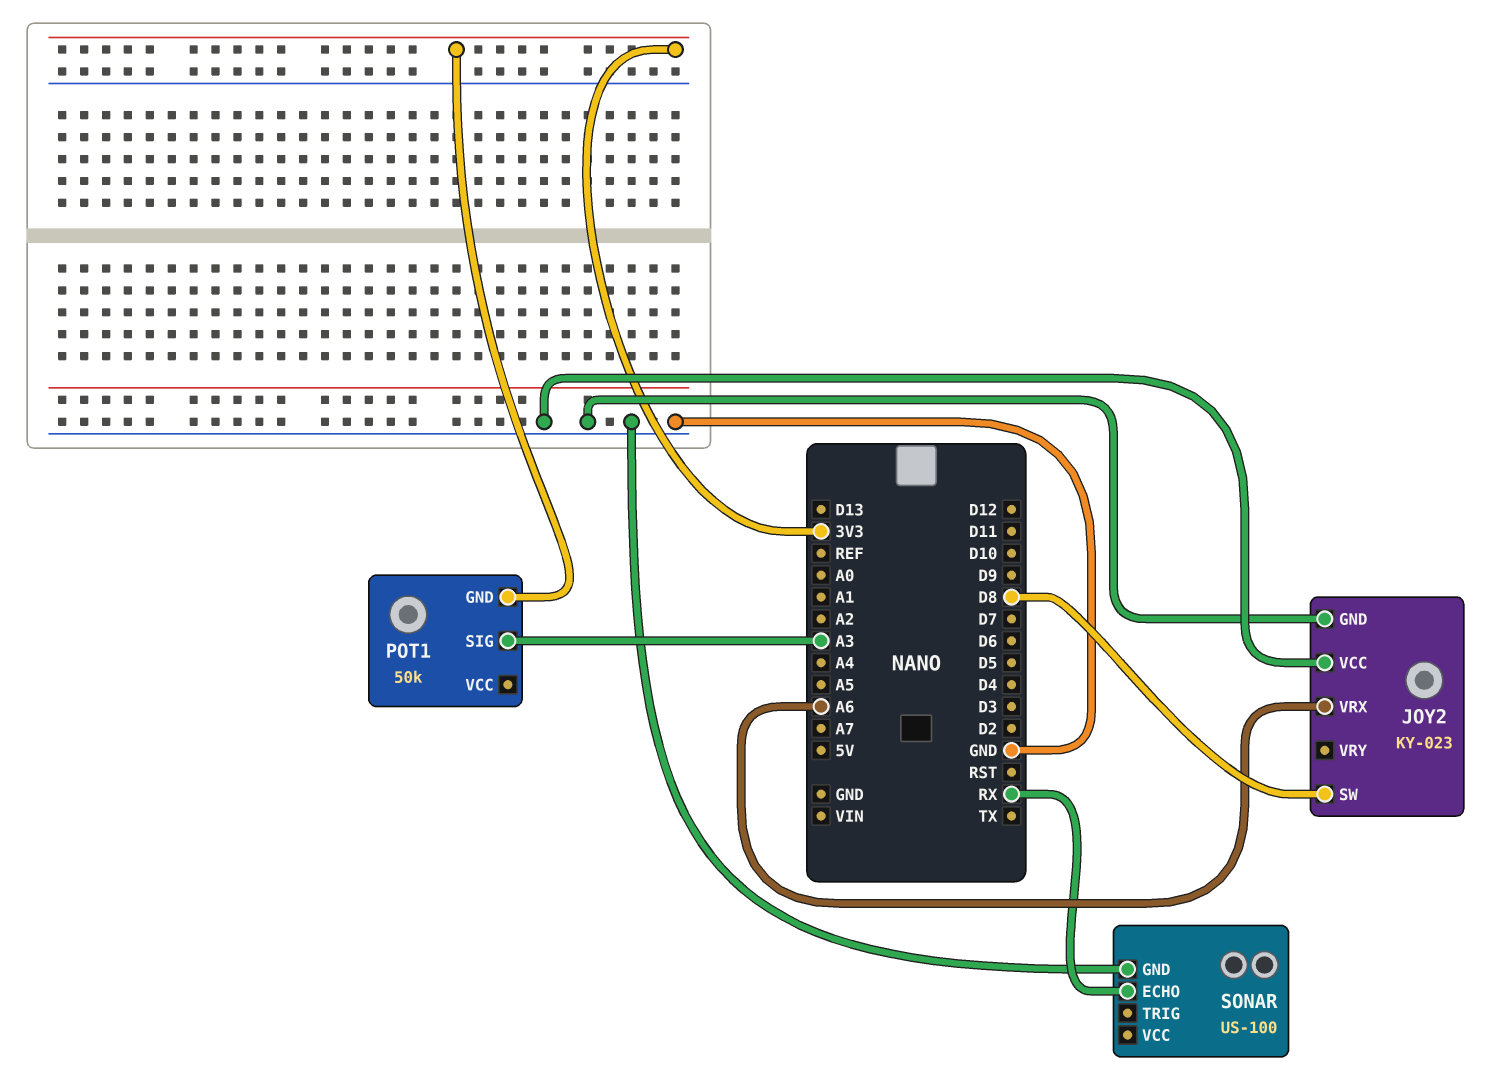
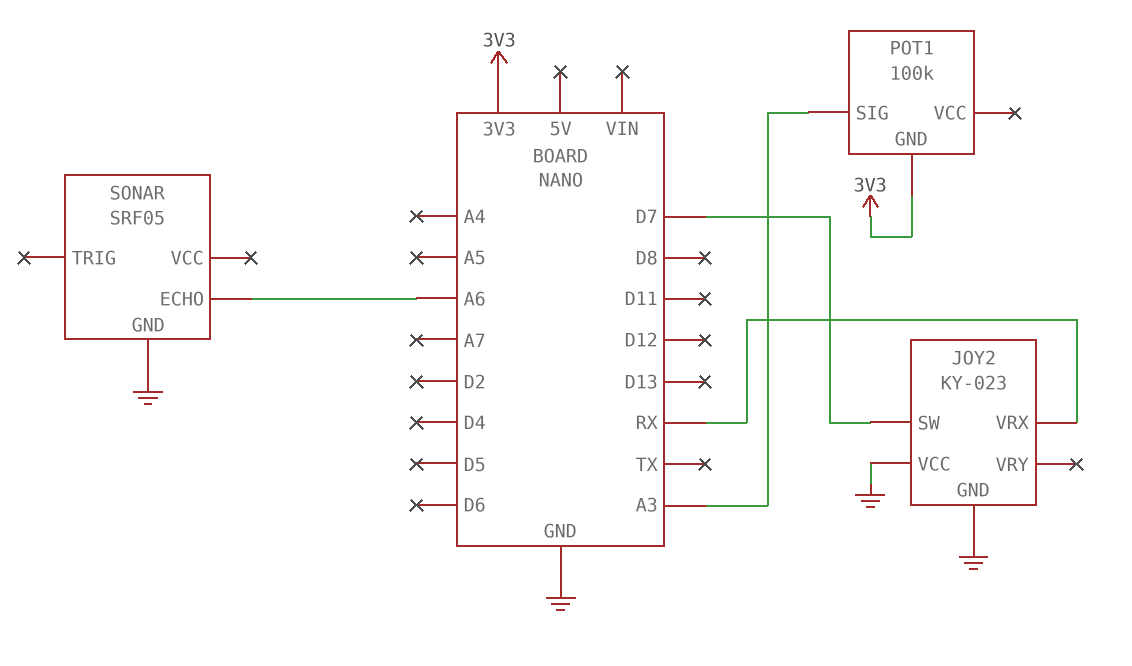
JOY2 pin SW: D8 -> D7
JOY2 pin VRX: A6 -> RX
POT1: 50k -> 100k
SONAR: US-100 -> SRF05
SONAR pin ECHO: RX -> A6

